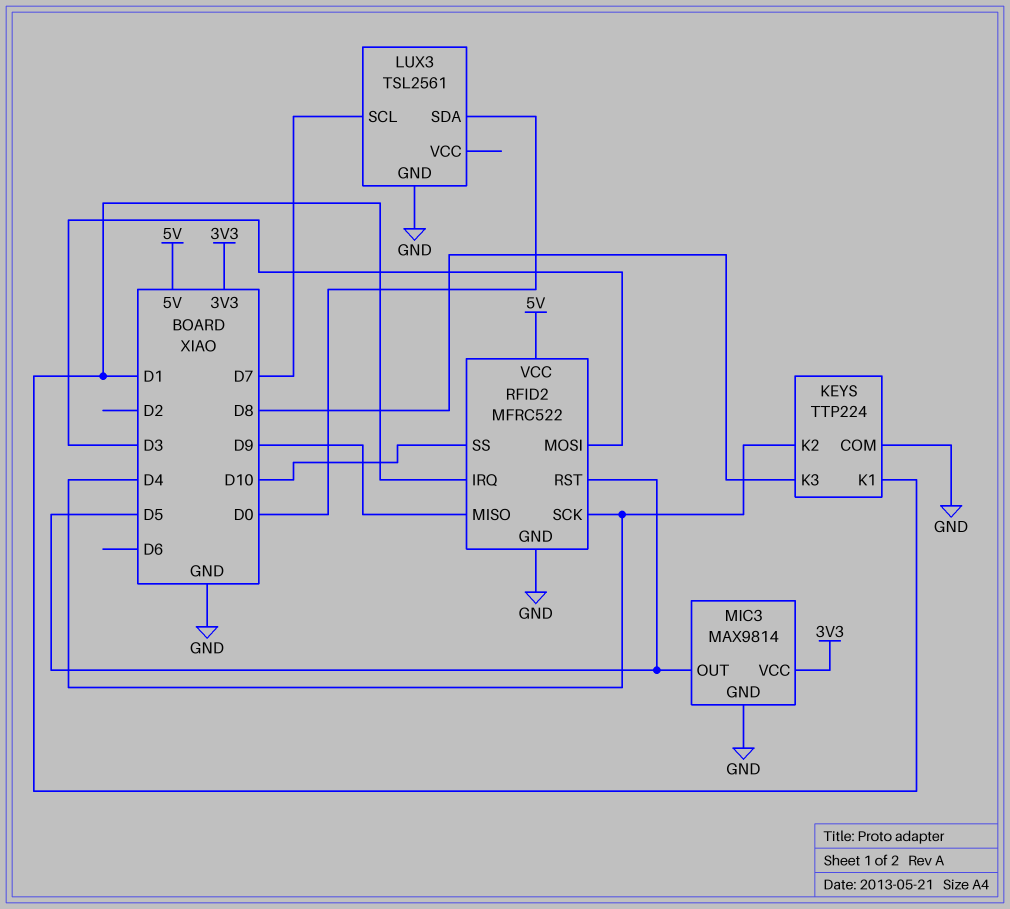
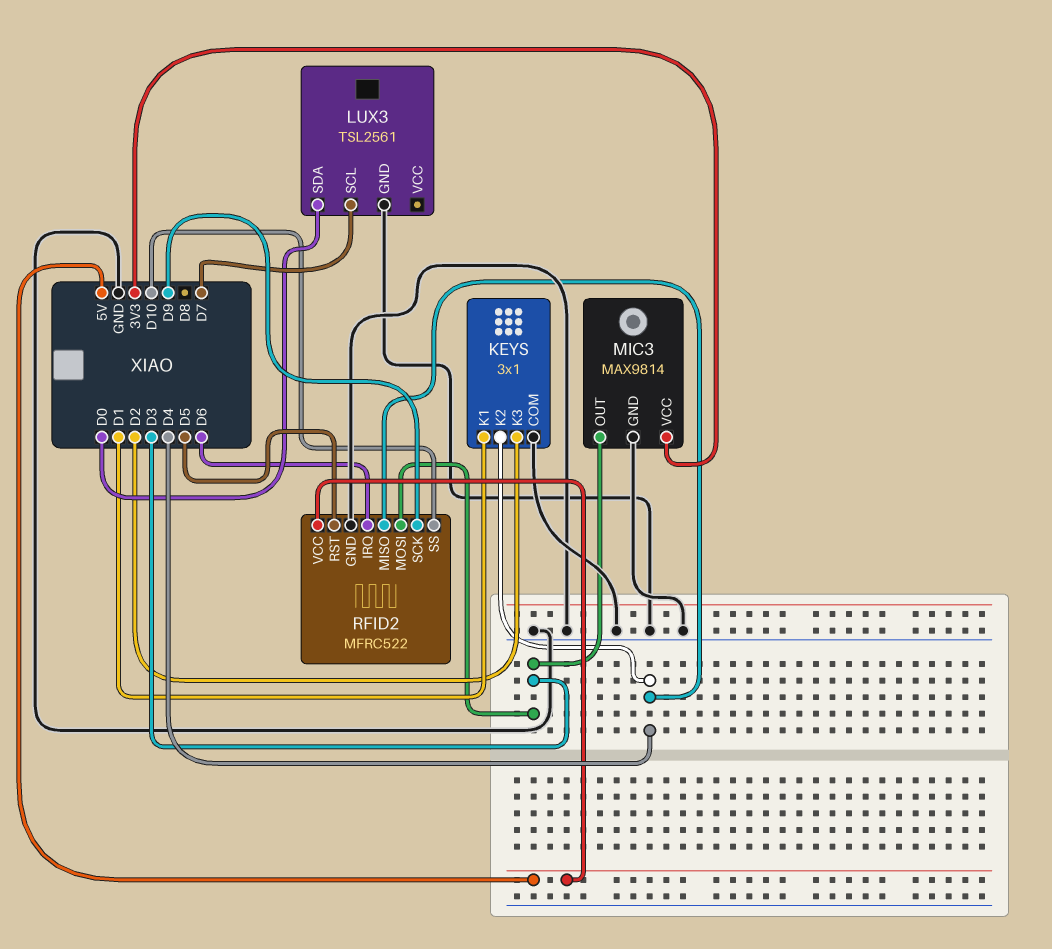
KEYS: TTP224 -> 3x1
KEYS pin K3: D8 -> D2
MIC3 pin OUT: D5 -> D3
RFID2 pin IRQ: D1 -> D6
RFID2 pin MISO: D9 -> D4
RFID2 pin SCK: D4 -> D9

